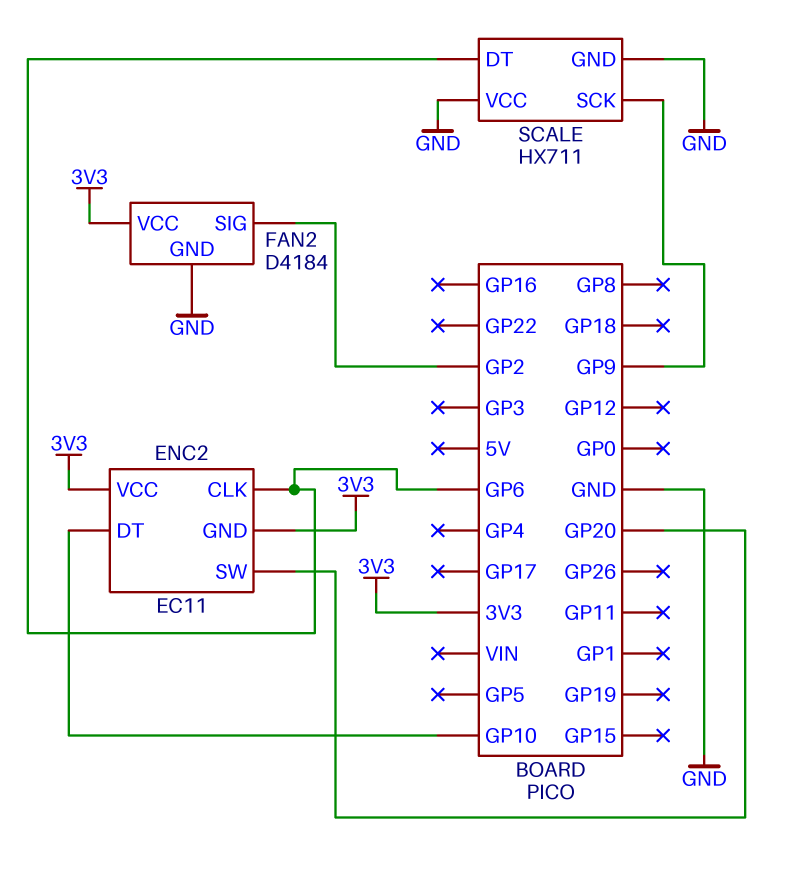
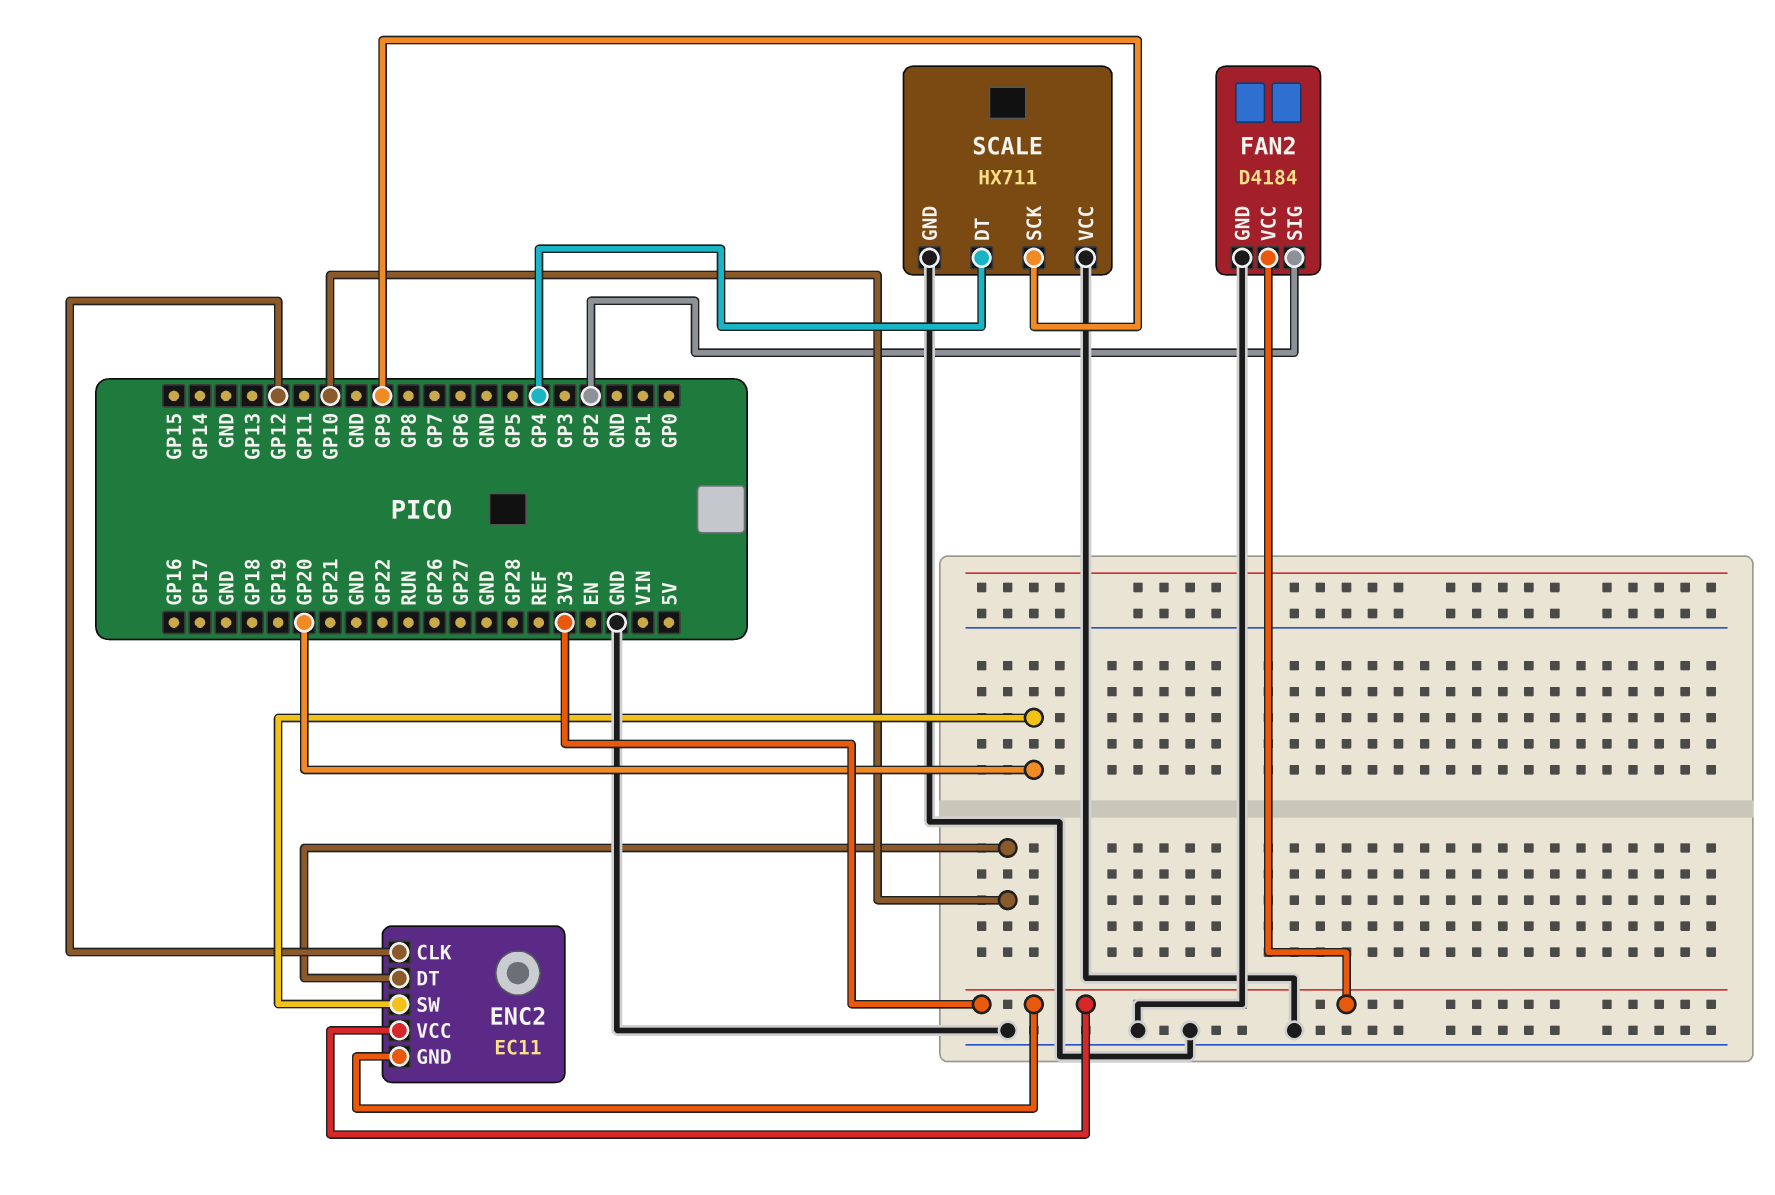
ENC2 pin CLK: GP6 -> GP12
SCALE pin DT: GP6 -> GP4

